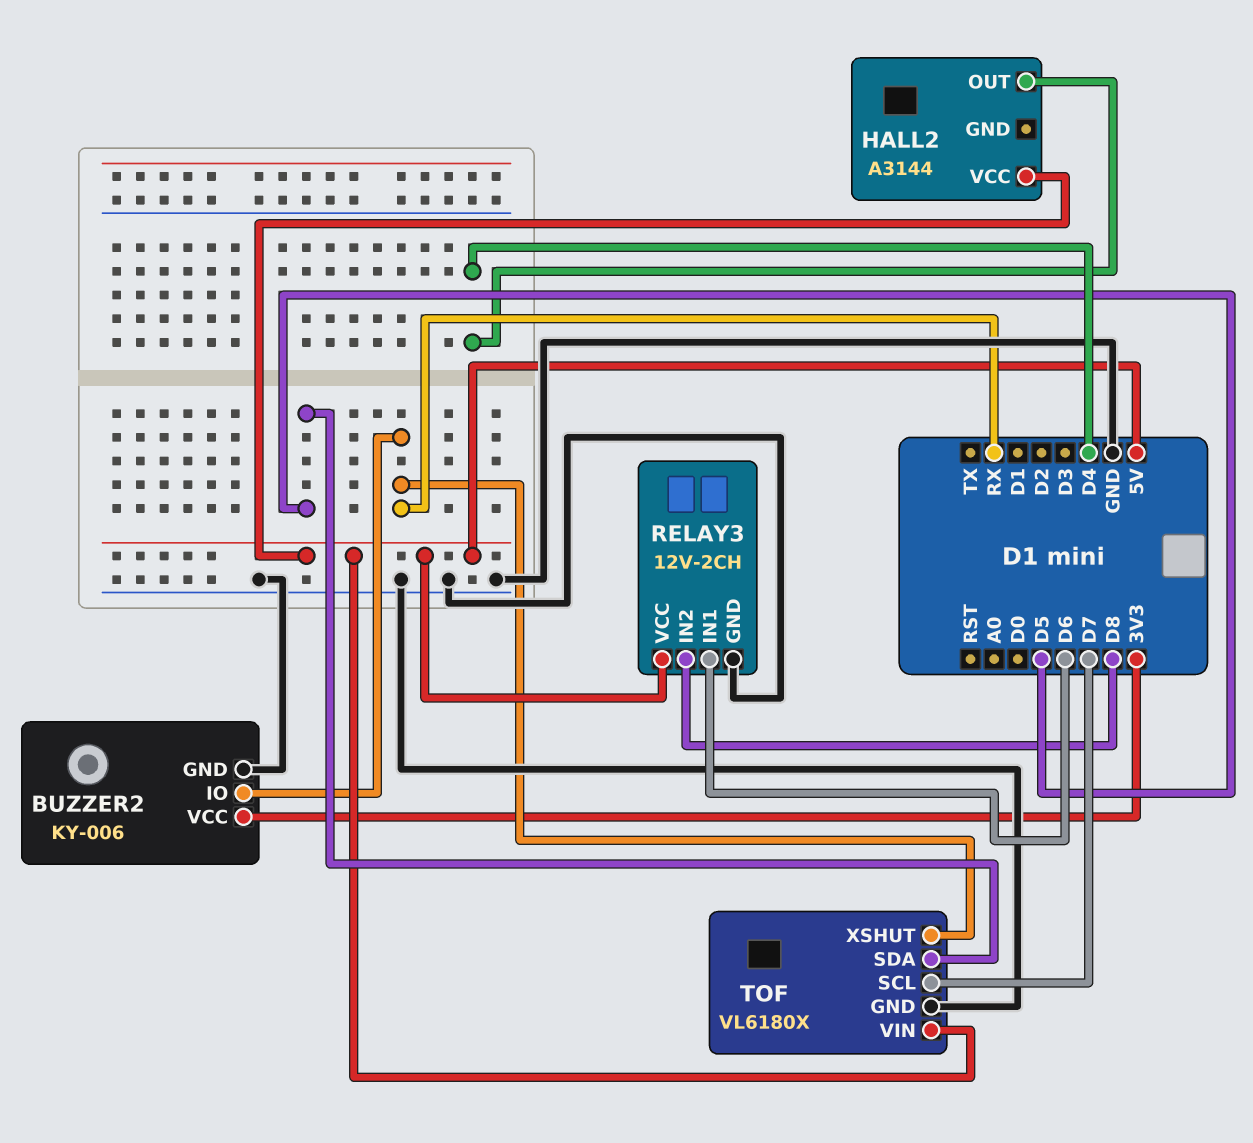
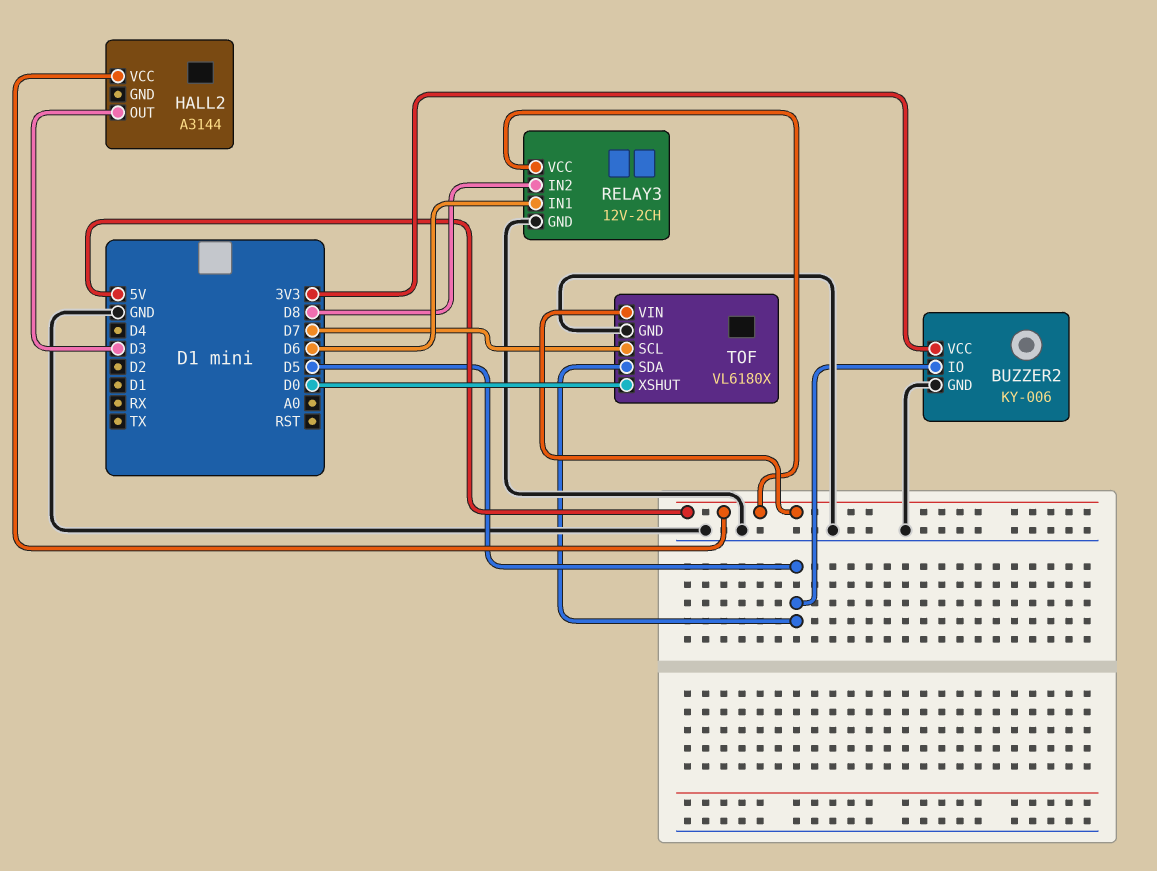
BUZZER2 pin IO: RX -> D5
HALL2 pin OUT: D4 -> D3
TOF pin XSHUT: RX -> D0

